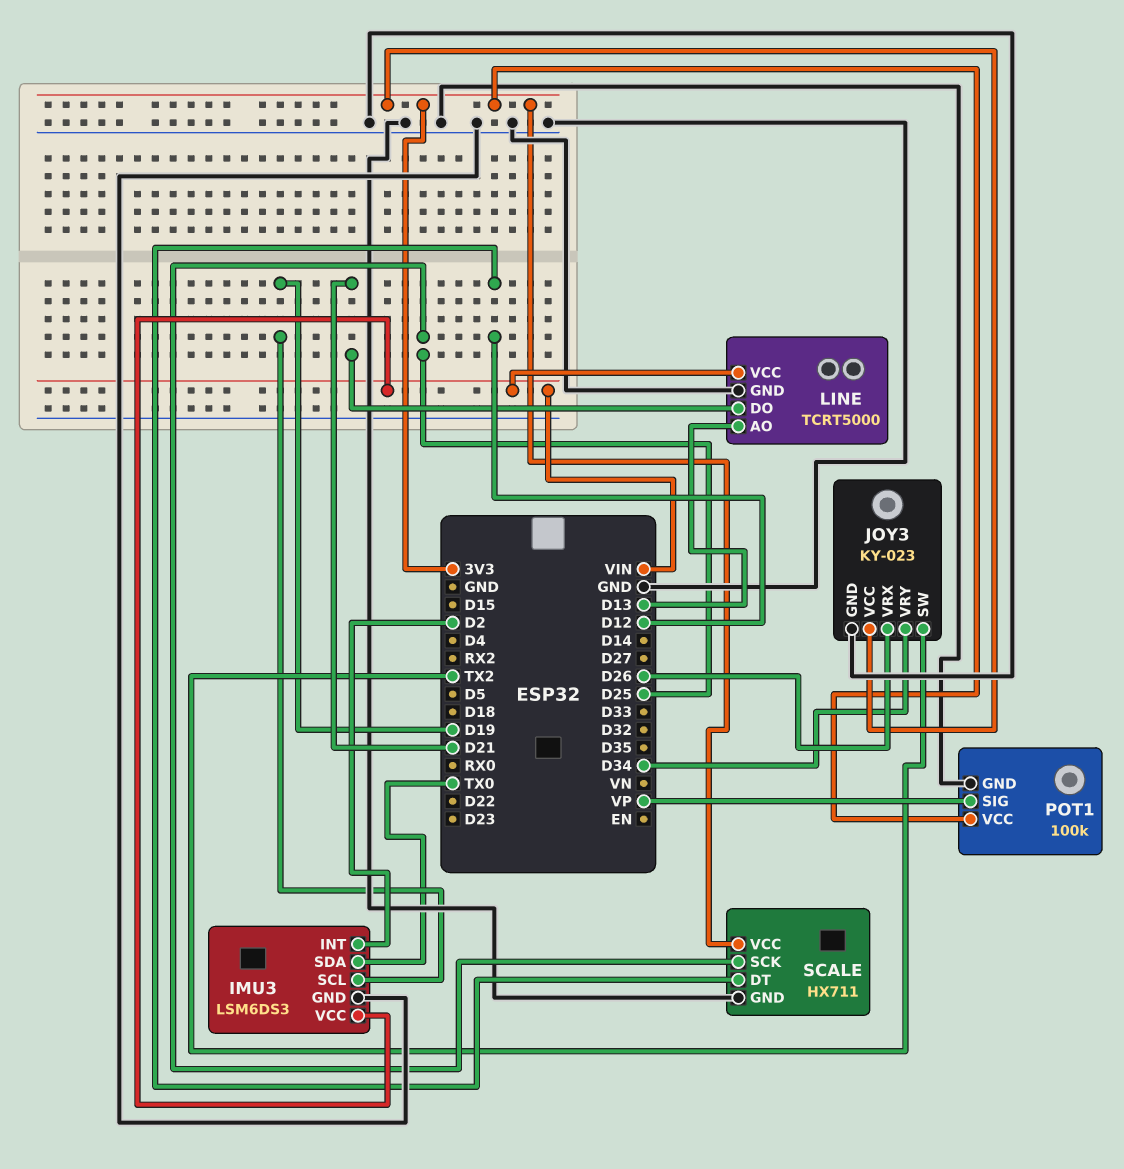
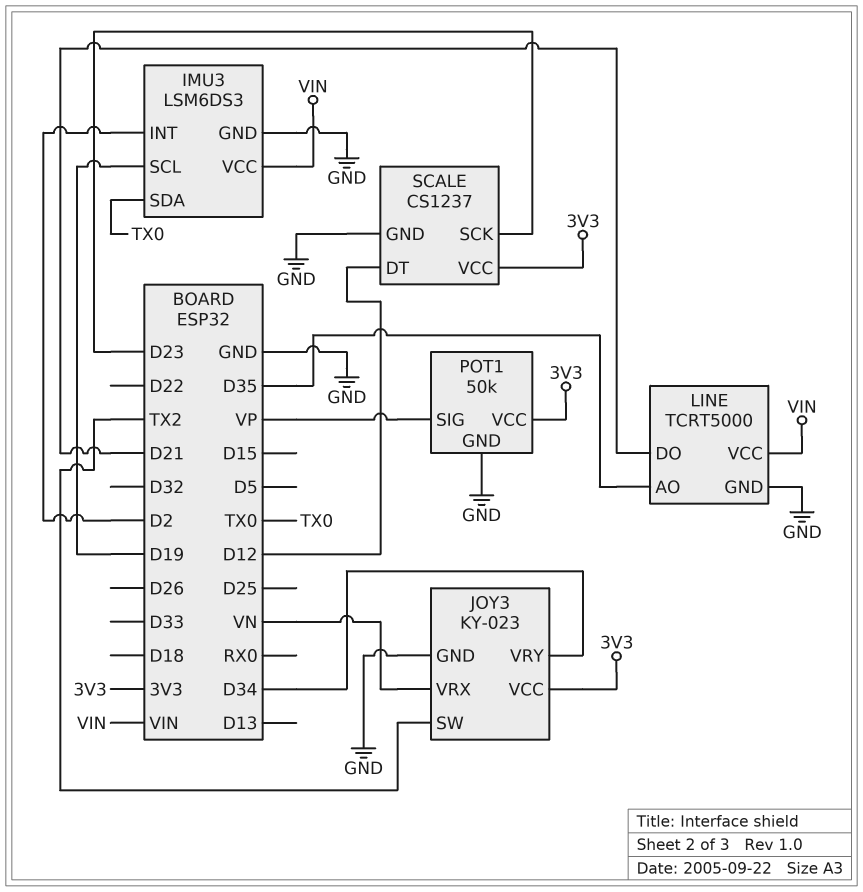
JOY3 pin VRX: D26 -> VN
LINE pin AO: D13 -> D35
POT1: 100k -> 50k
SCALE: HX711 -> CS1237
SCALE pin SCK: D25 -> D23

